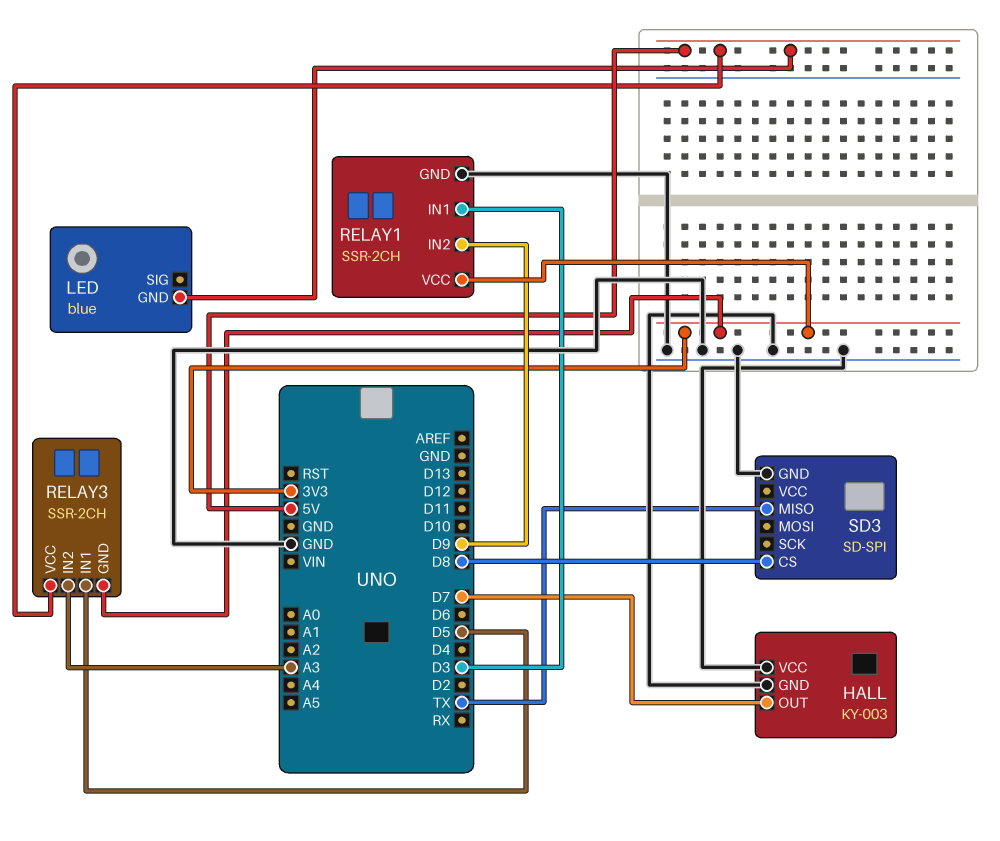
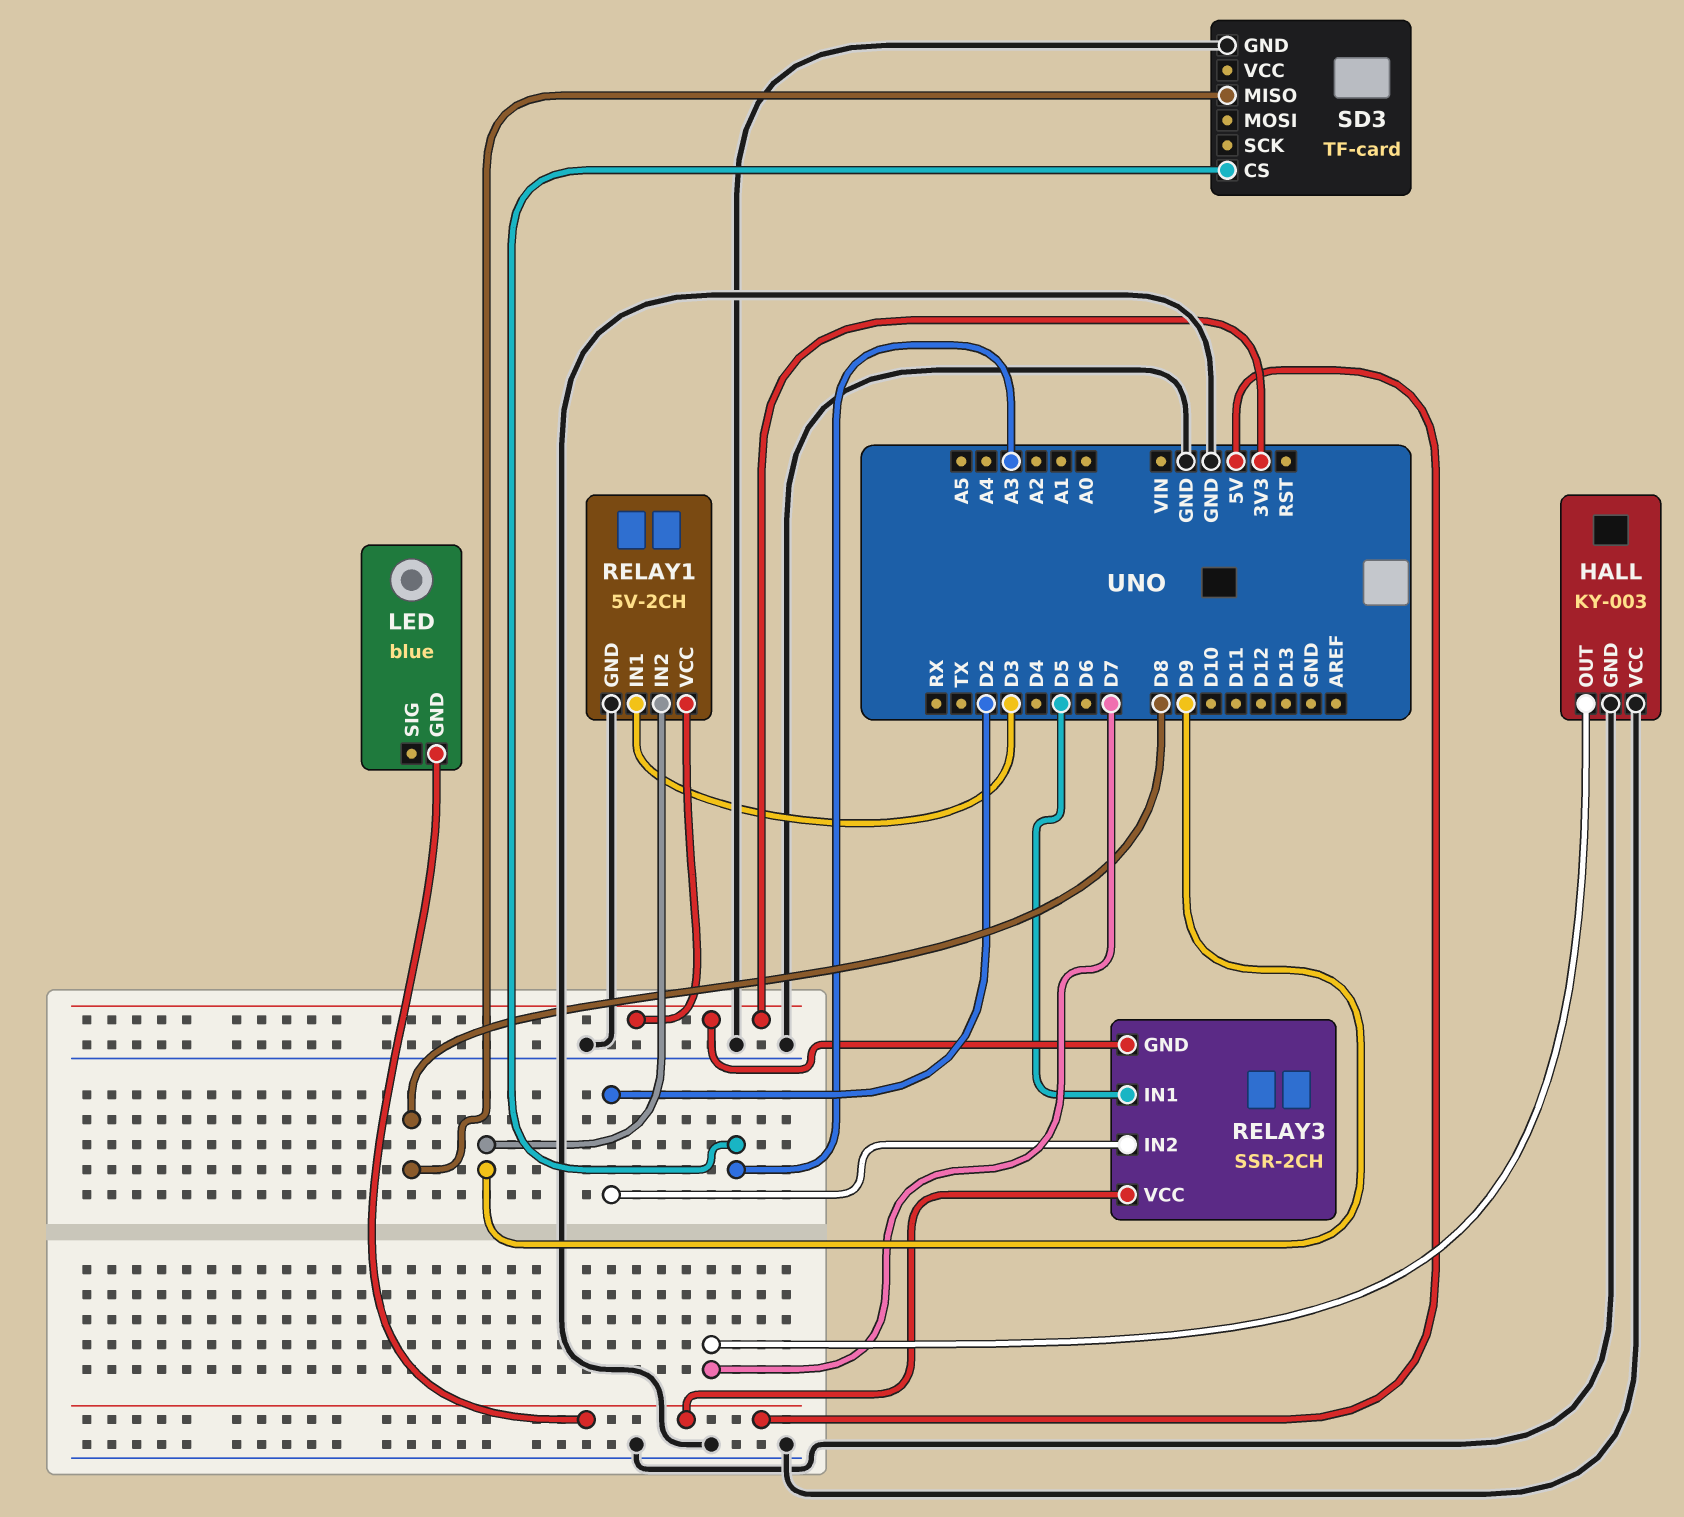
RELAY1: SSR-2CH -> 5V-2CH
RELAY3 pin IN2: A3 -> D2
SD3: SD-SPI -> TF-card
SD3 pin CS: D8 -> A3
SD3 pin MISO: TX -> D8

